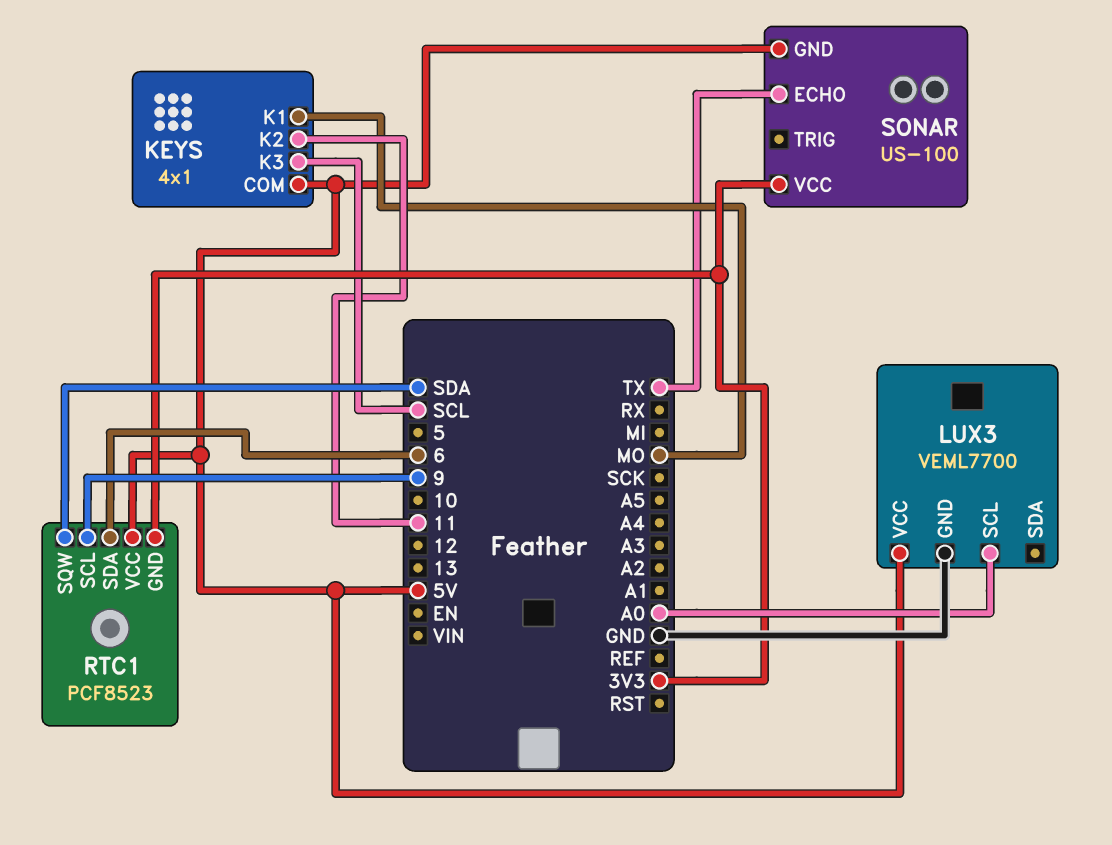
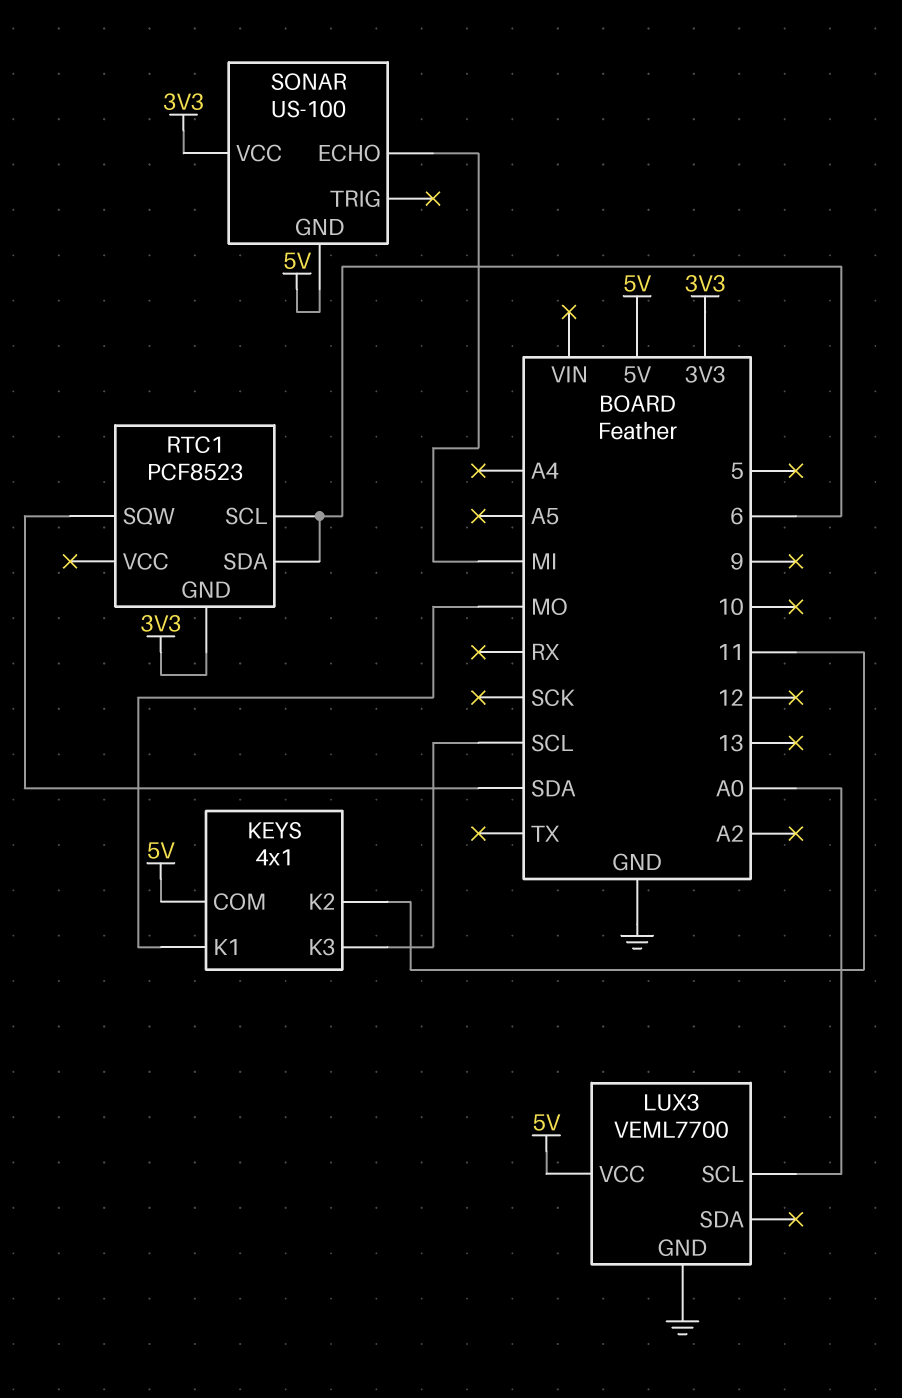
RTC1 pin SCL: 9 -> 6
RTC1 pin VCC: 5V -> none
SONAR pin ECHO: TX -> MI

